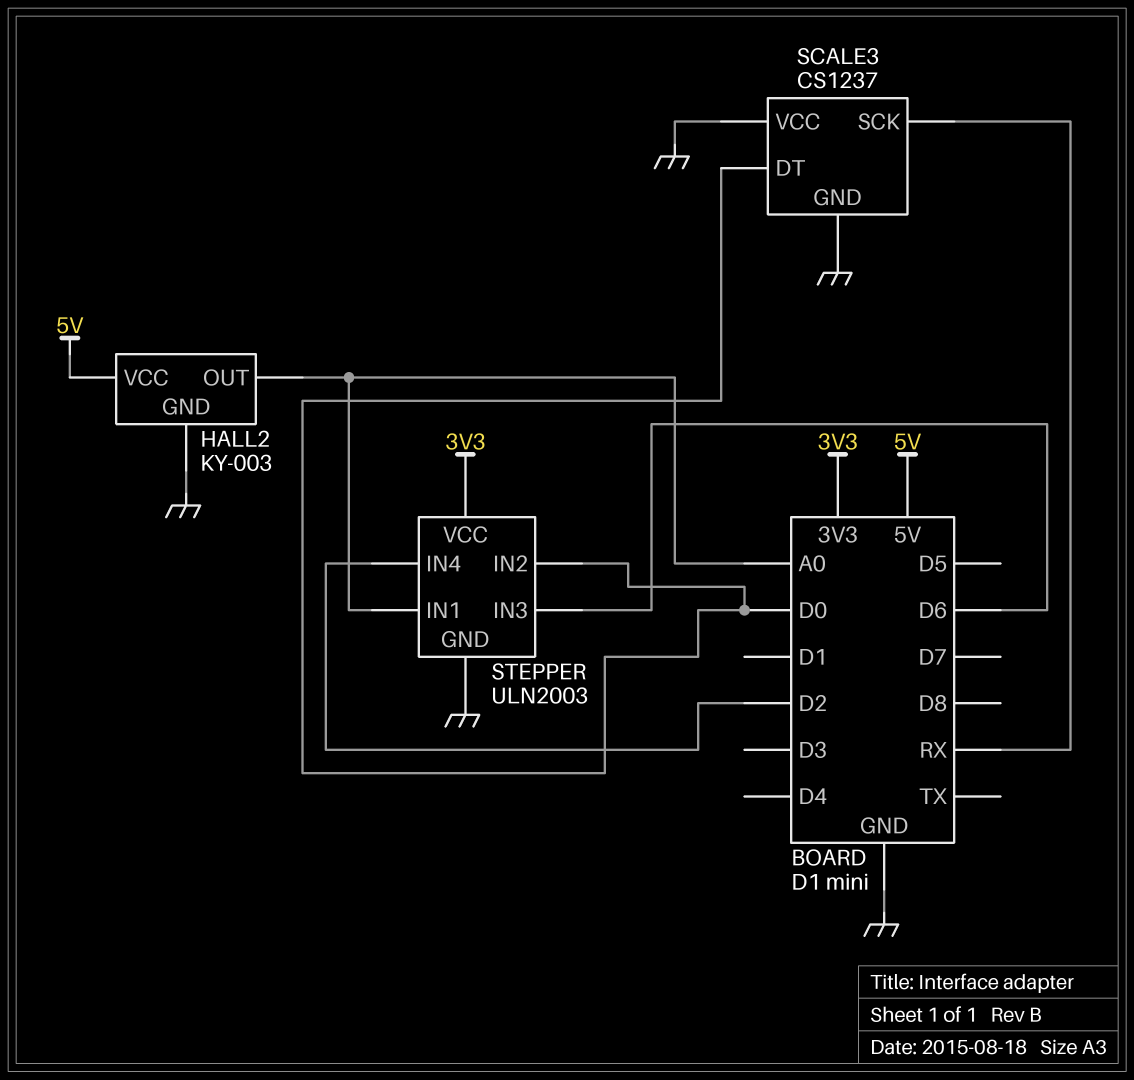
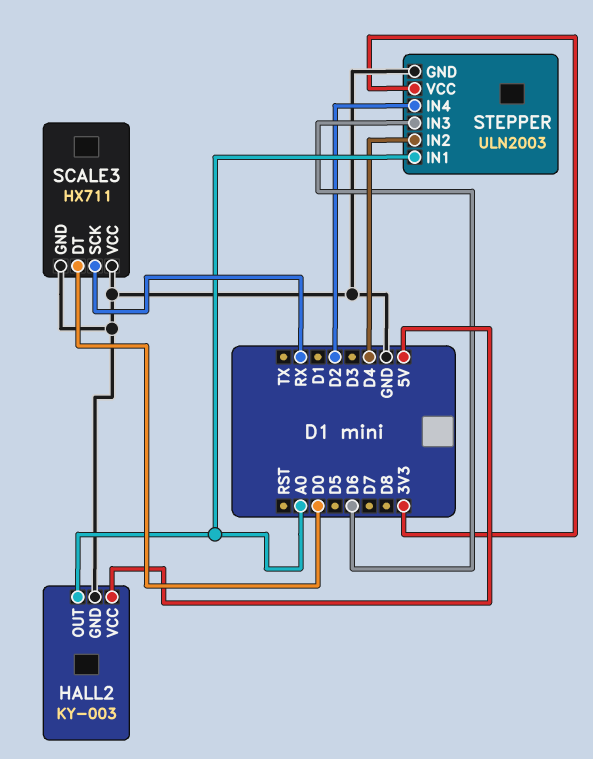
SCALE3: CS1237 -> HX711
STEPPER pin IN2: D0 -> D4

